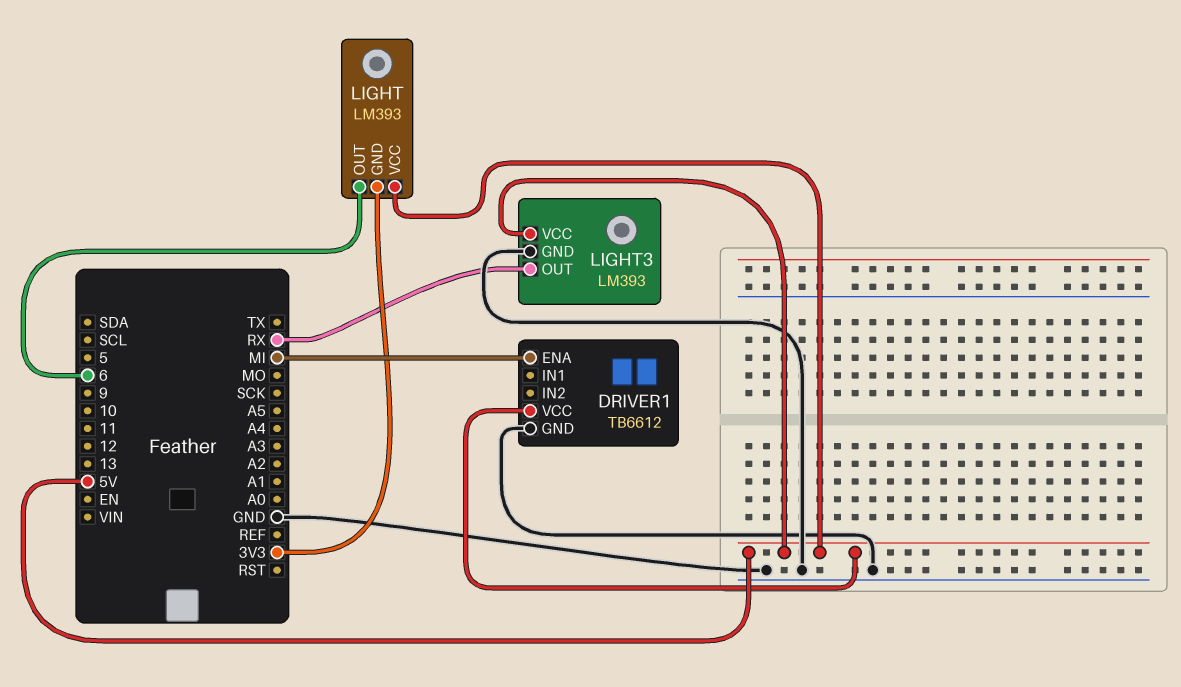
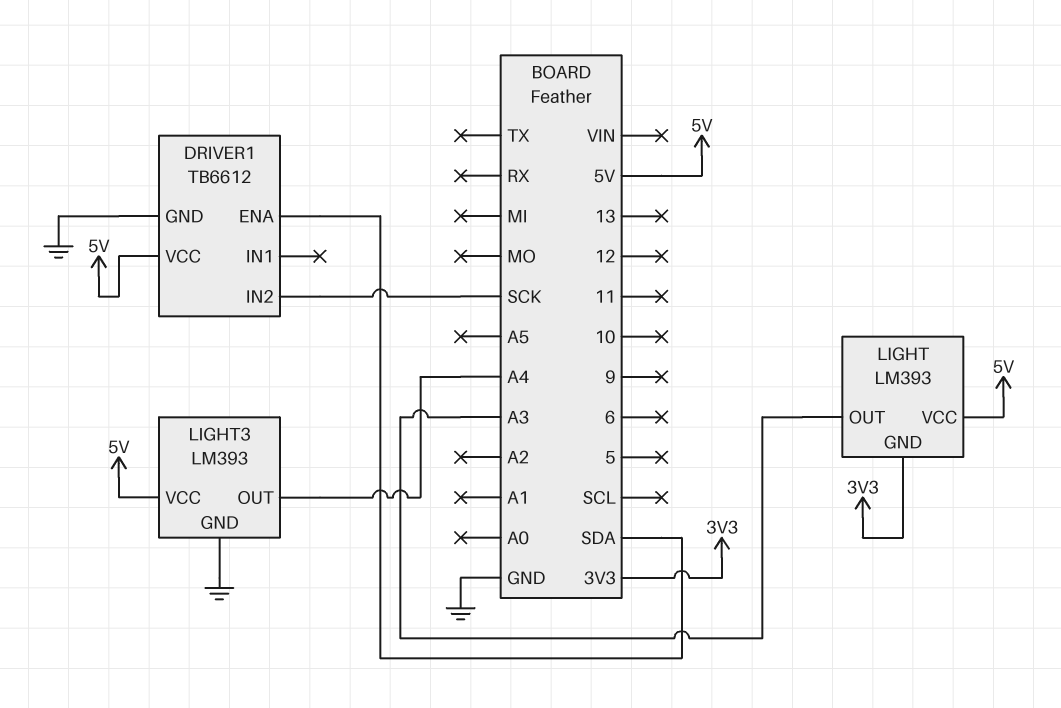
DRIVER1 pin ENA: MI -> SDA
DRIVER1 pin IN2: none -> SCK
LIGHT pin OUT: 6 -> A3
LIGHT3 pin OUT: RX -> A4

